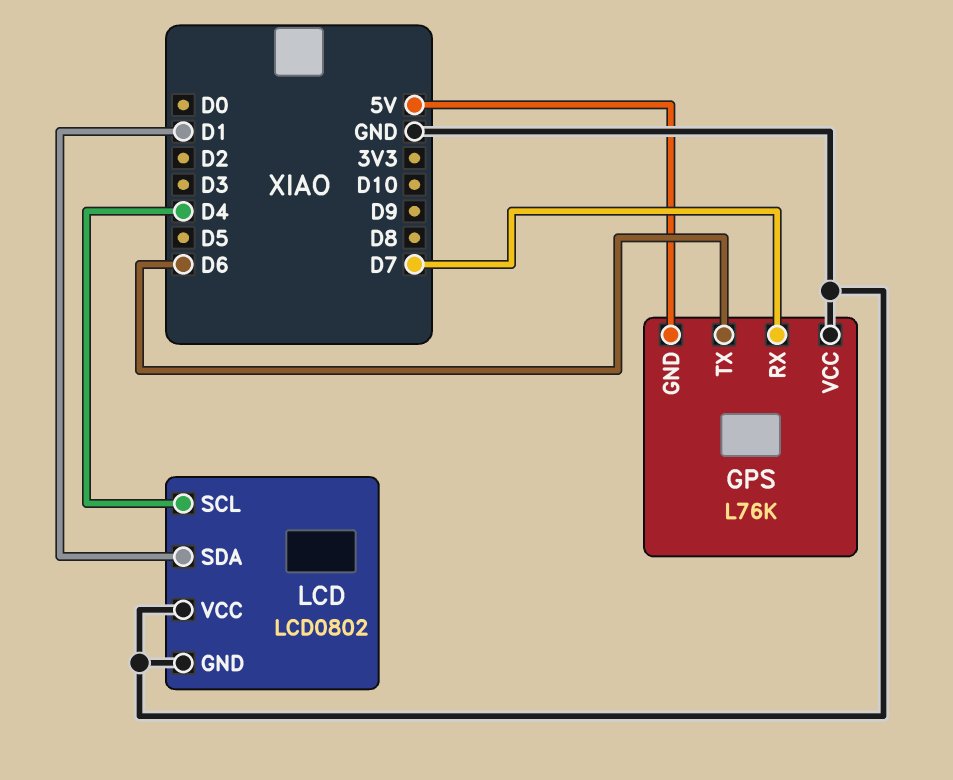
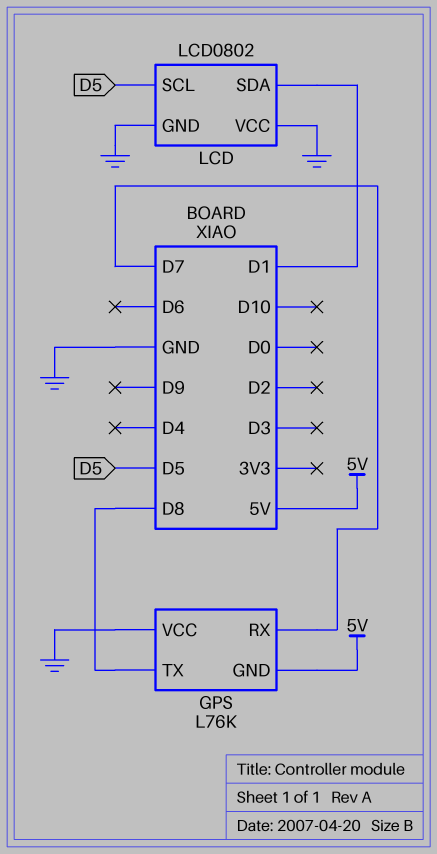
GPS pin TX: D6 -> D8
LCD pin SCL: D4 -> D5

